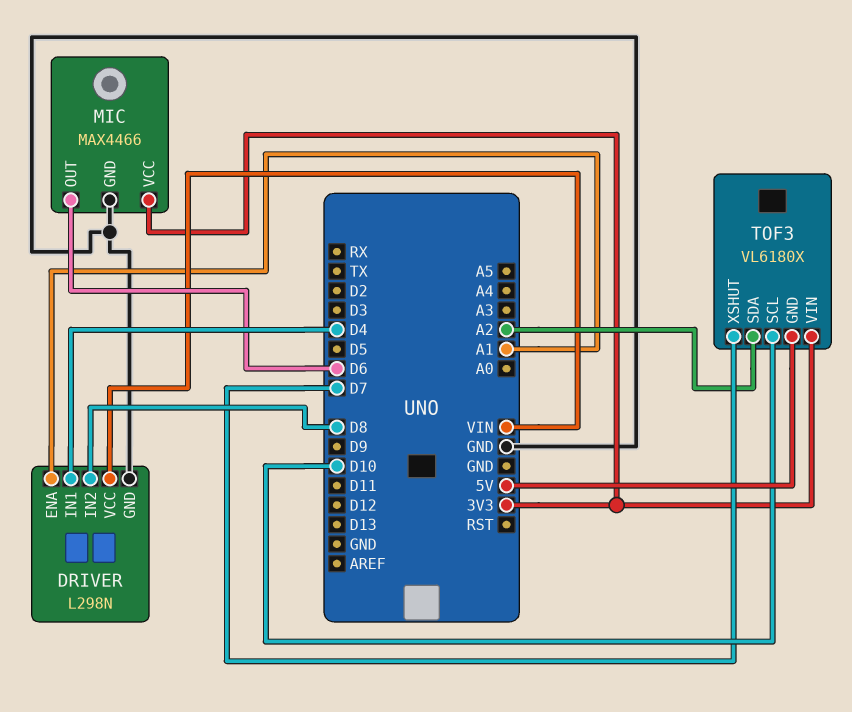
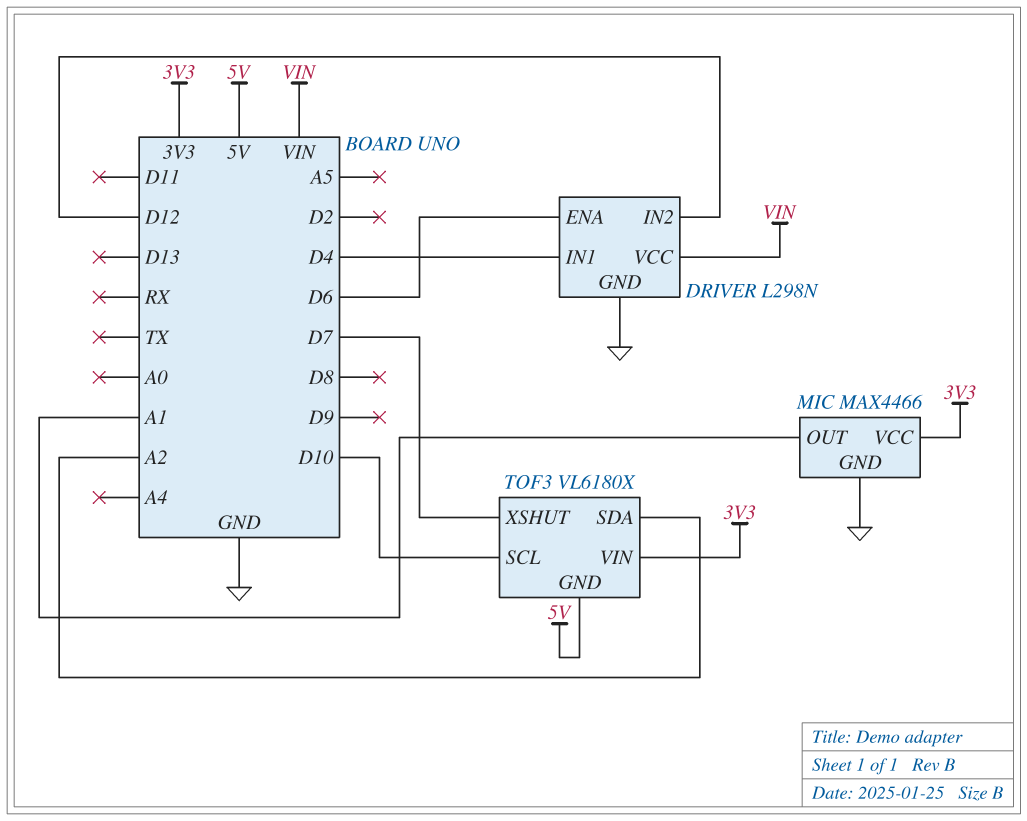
DRIVER pin ENA: A1 -> D6
DRIVER pin IN2: D8 -> D12
MIC pin OUT: D6 -> A1

